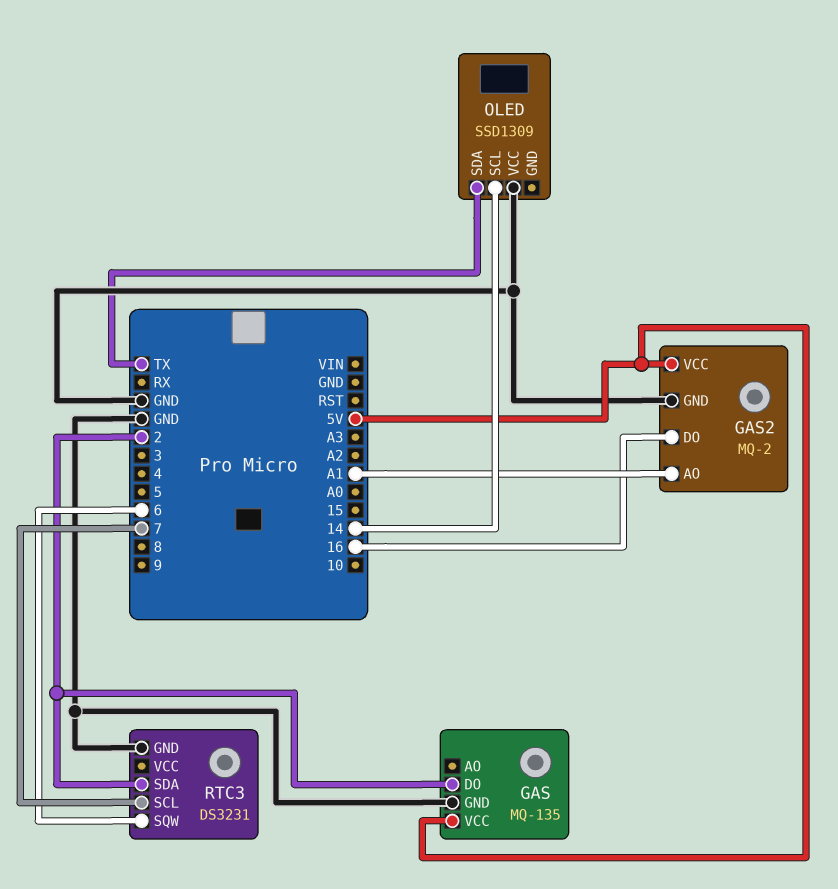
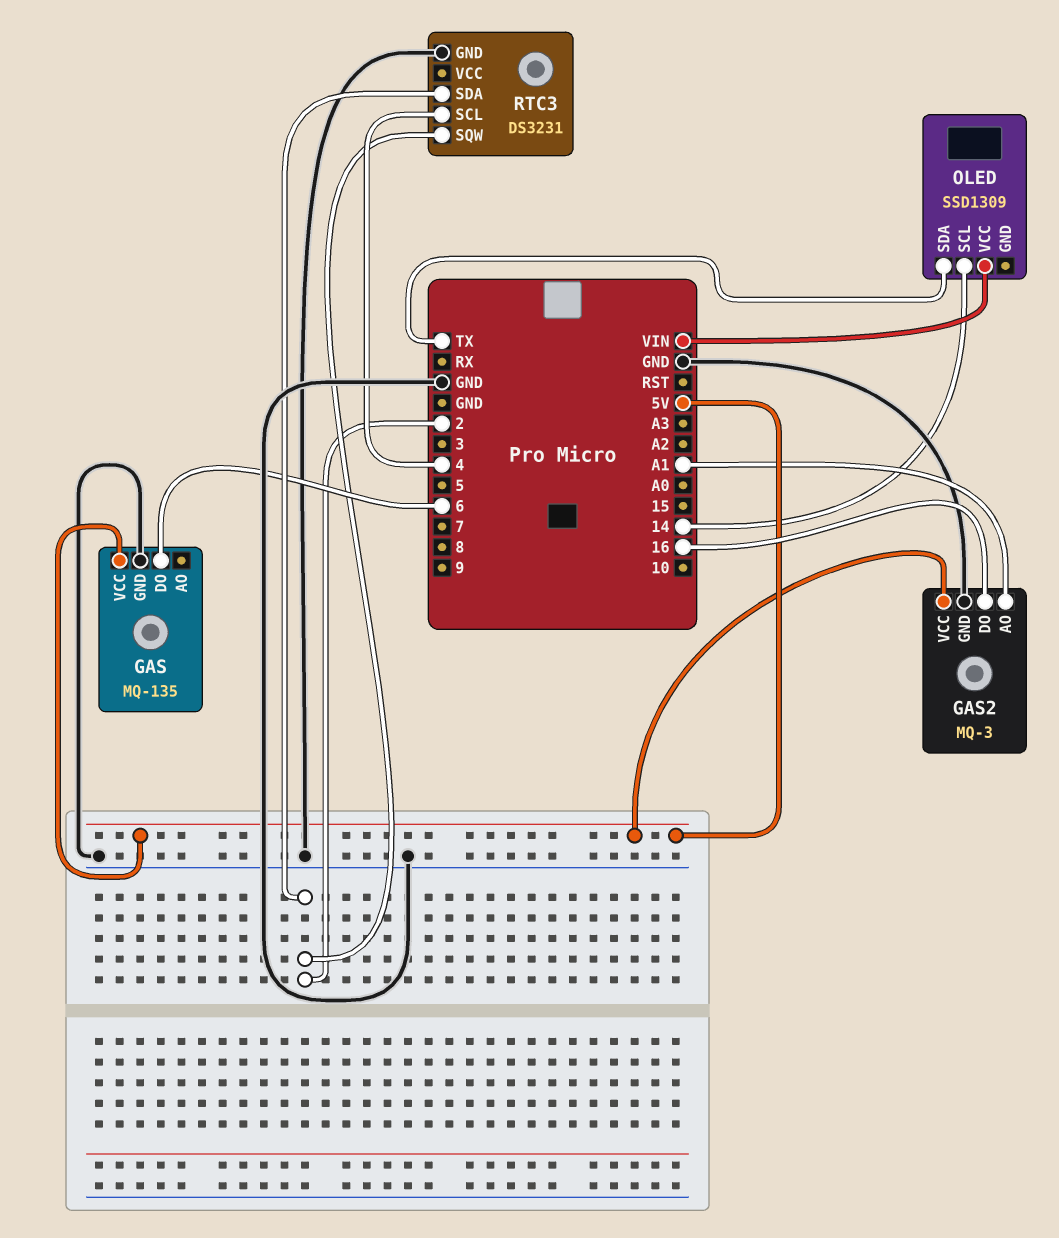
GAS pin DO: 2 -> 6
GAS2: MQ-2 -> MQ-3
OLED pin VCC: GND -> VIN
RTC3 pin SCL: 7 -> 4
RTC3 pin SQW: 6 -> 2

